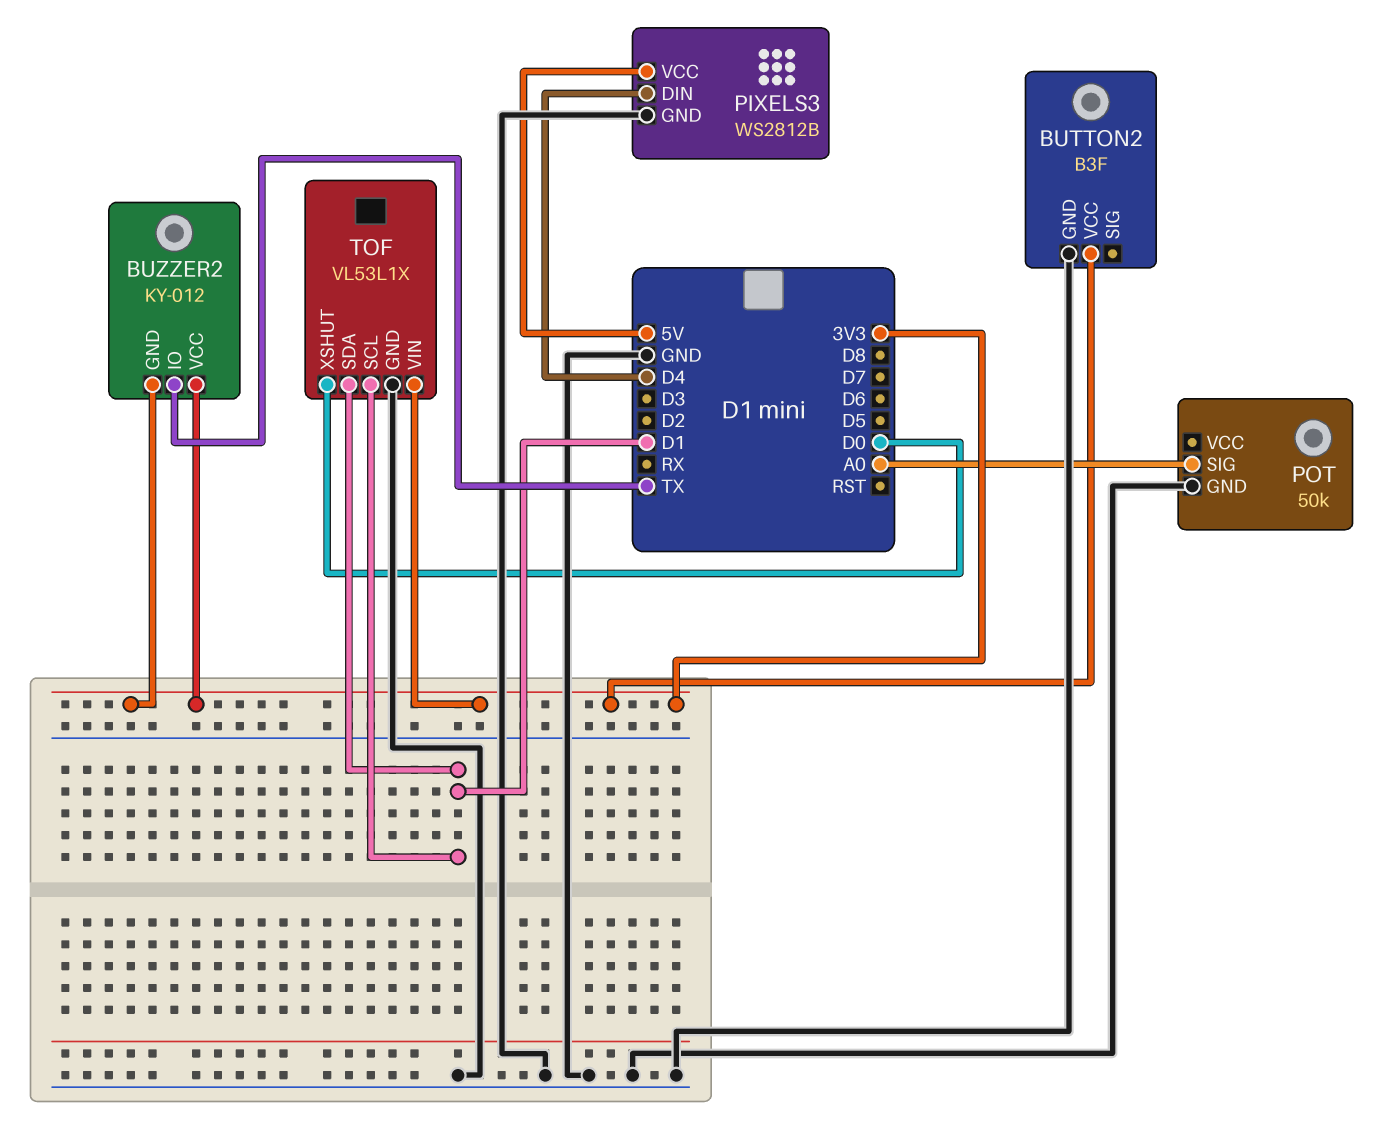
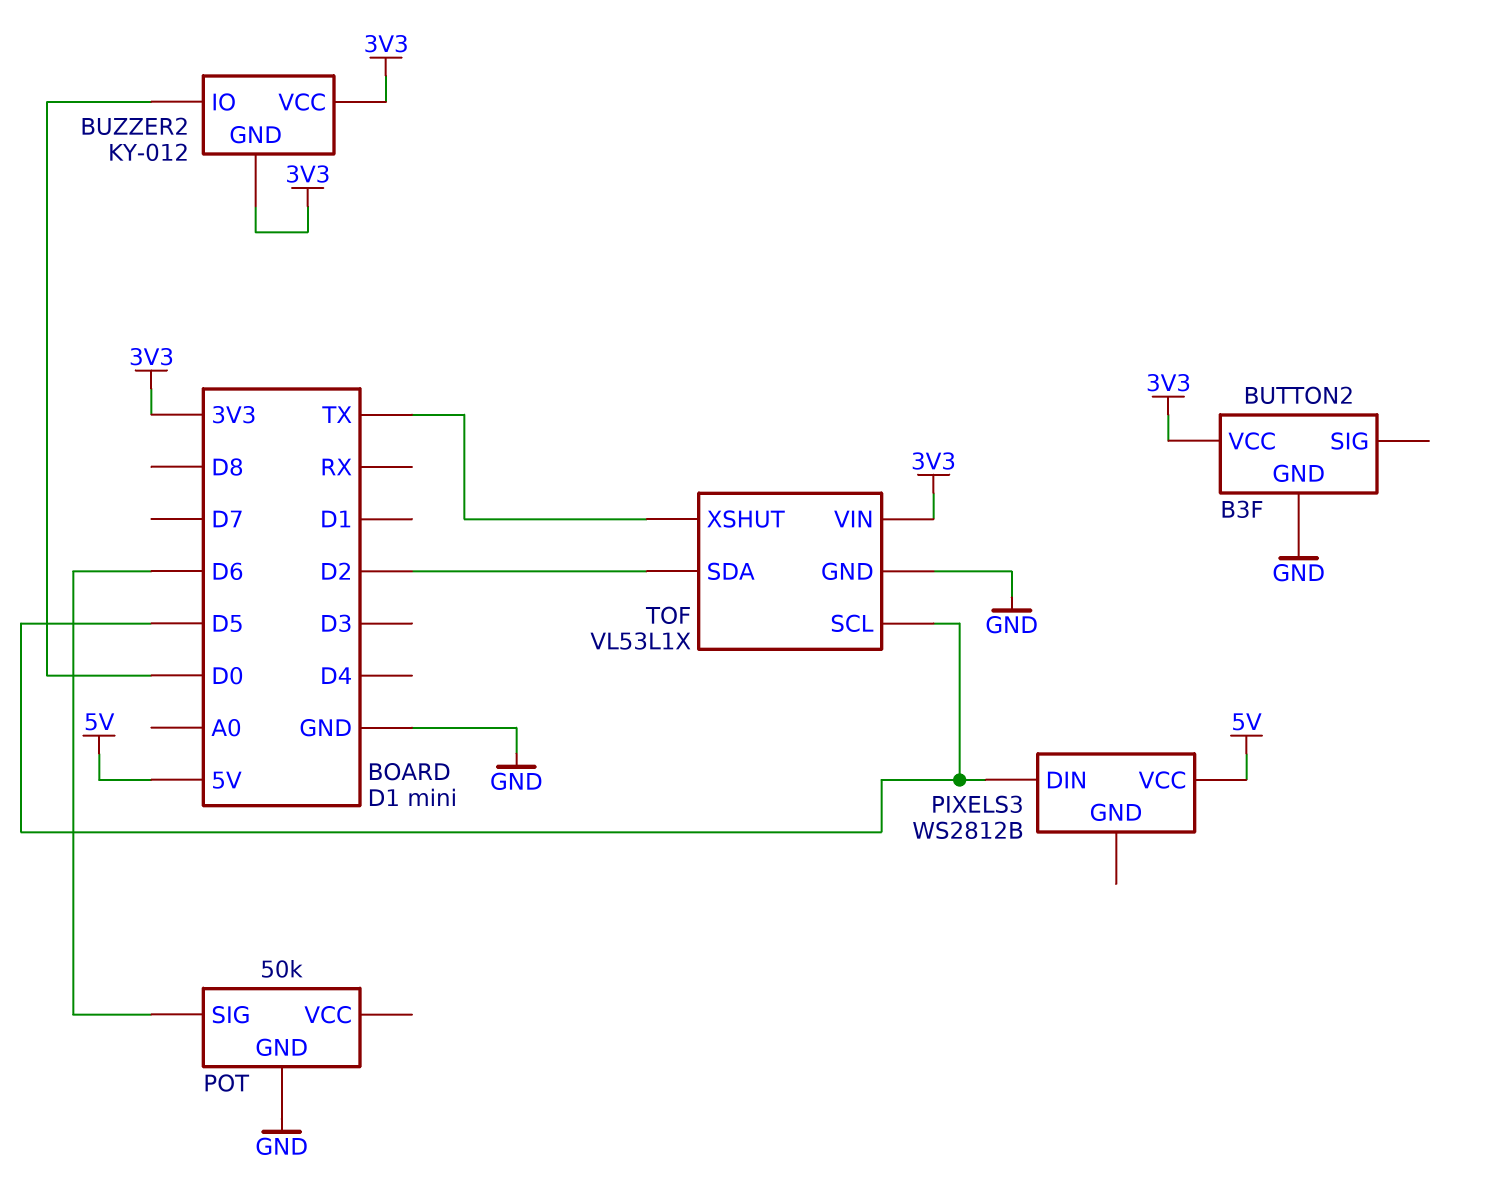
BUZZER2 pin IO: TX -> D0
PIXELS3 pin DIN: D4 -> D5
PIXELS3 pin GND: GND -> none
POT pin SIG: A0 -> D6
TOF pin SCL: D1 -> D5
TOF pin SDA: D1 -> D2
TOF pin XSHUT: D0 -> TX

